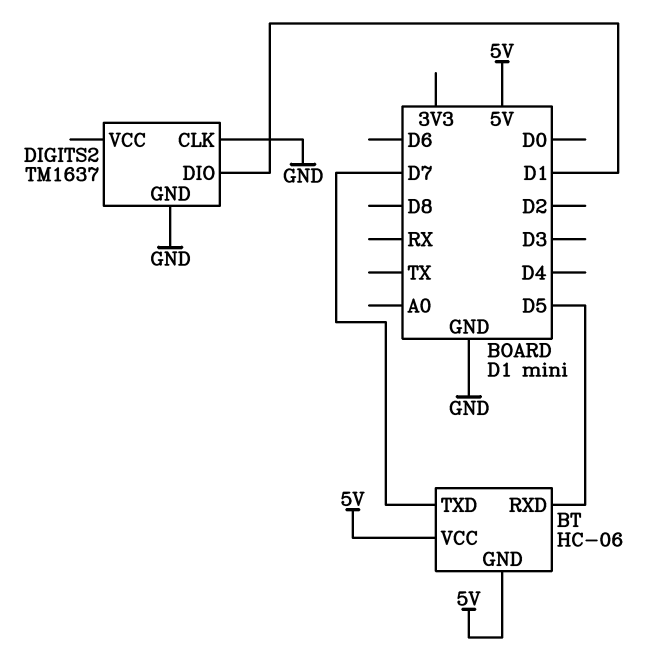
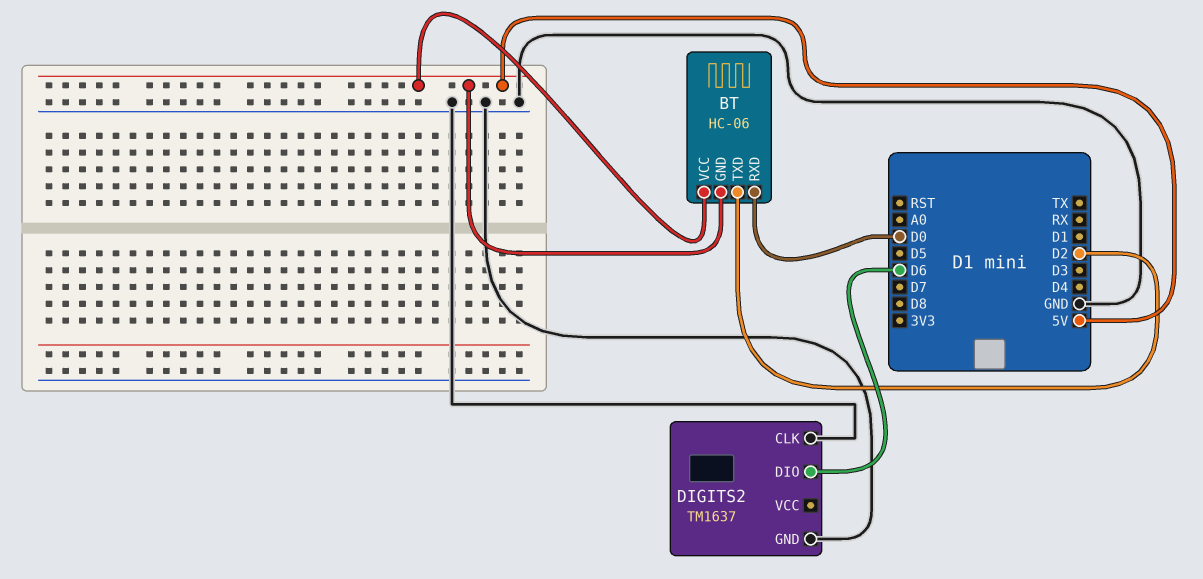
BT pin RXD: D5 -> D0
BT pin TXD: D7 -> D2
DIGITS2 pin DIO: D1 -> D6

